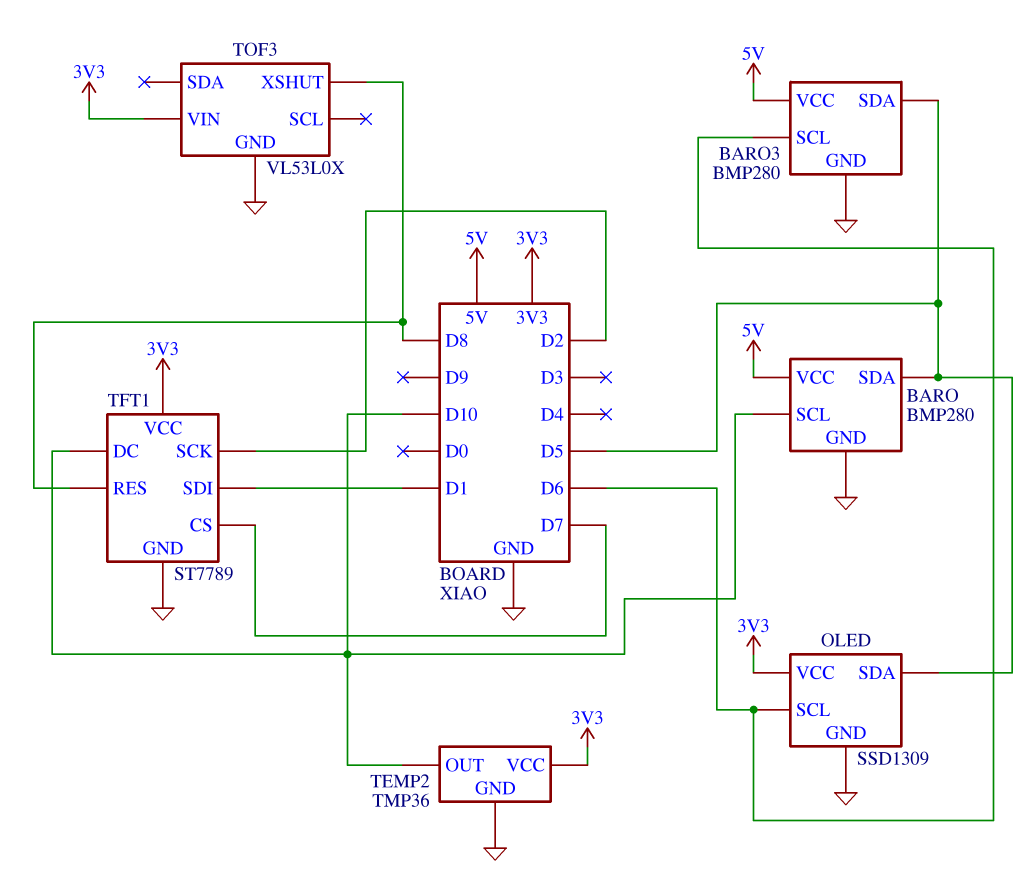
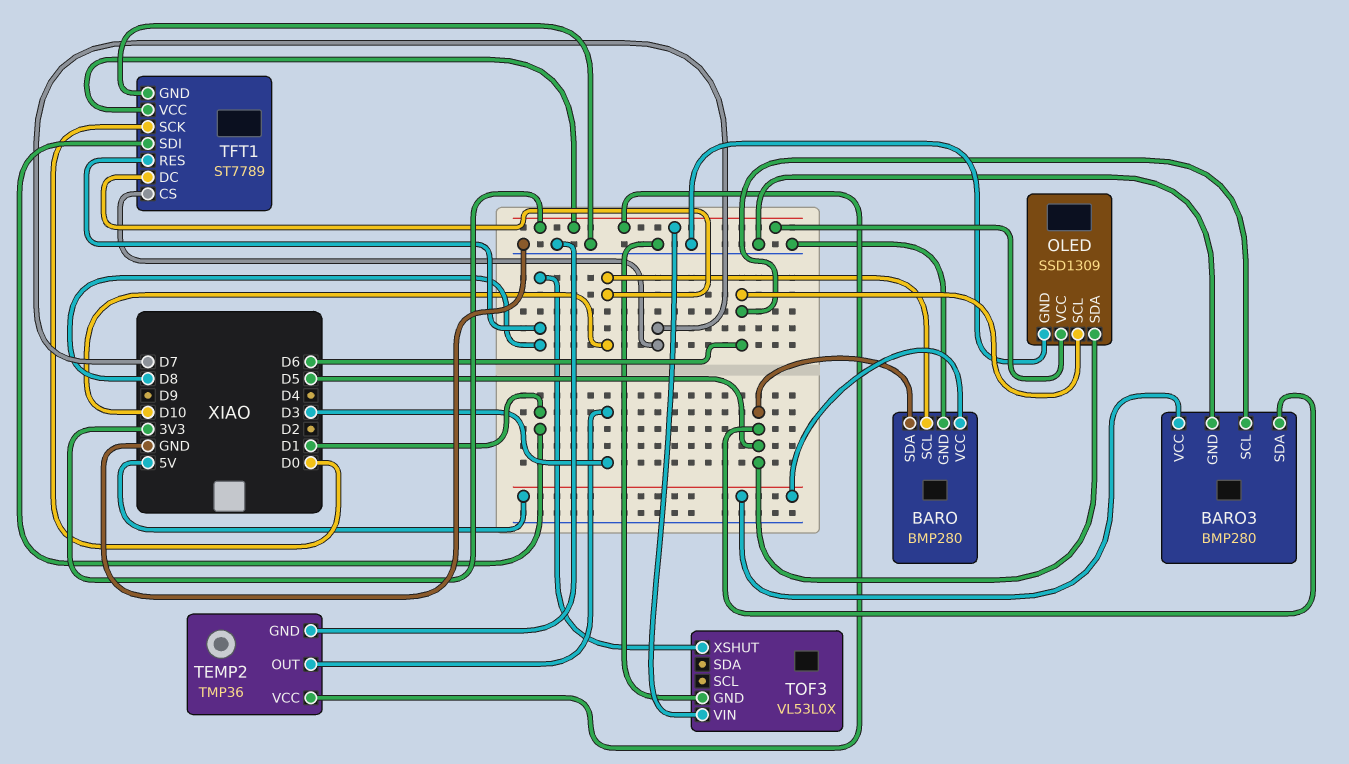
TEMP2 pin OUT: D10 -> D3
TFT1 pin SCK: D2 -> D0

